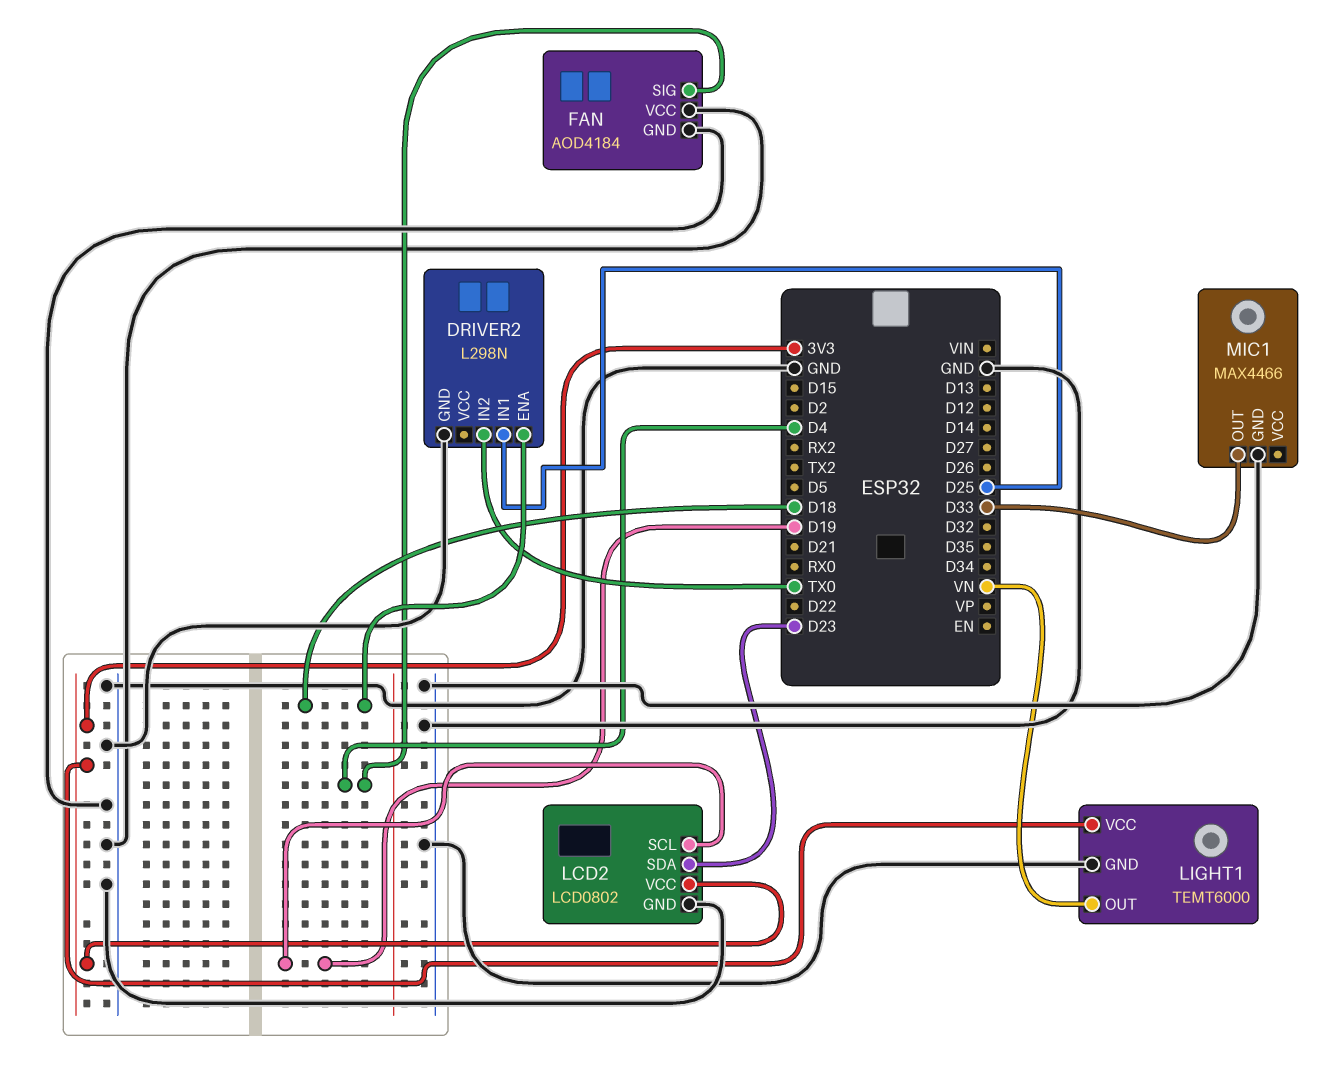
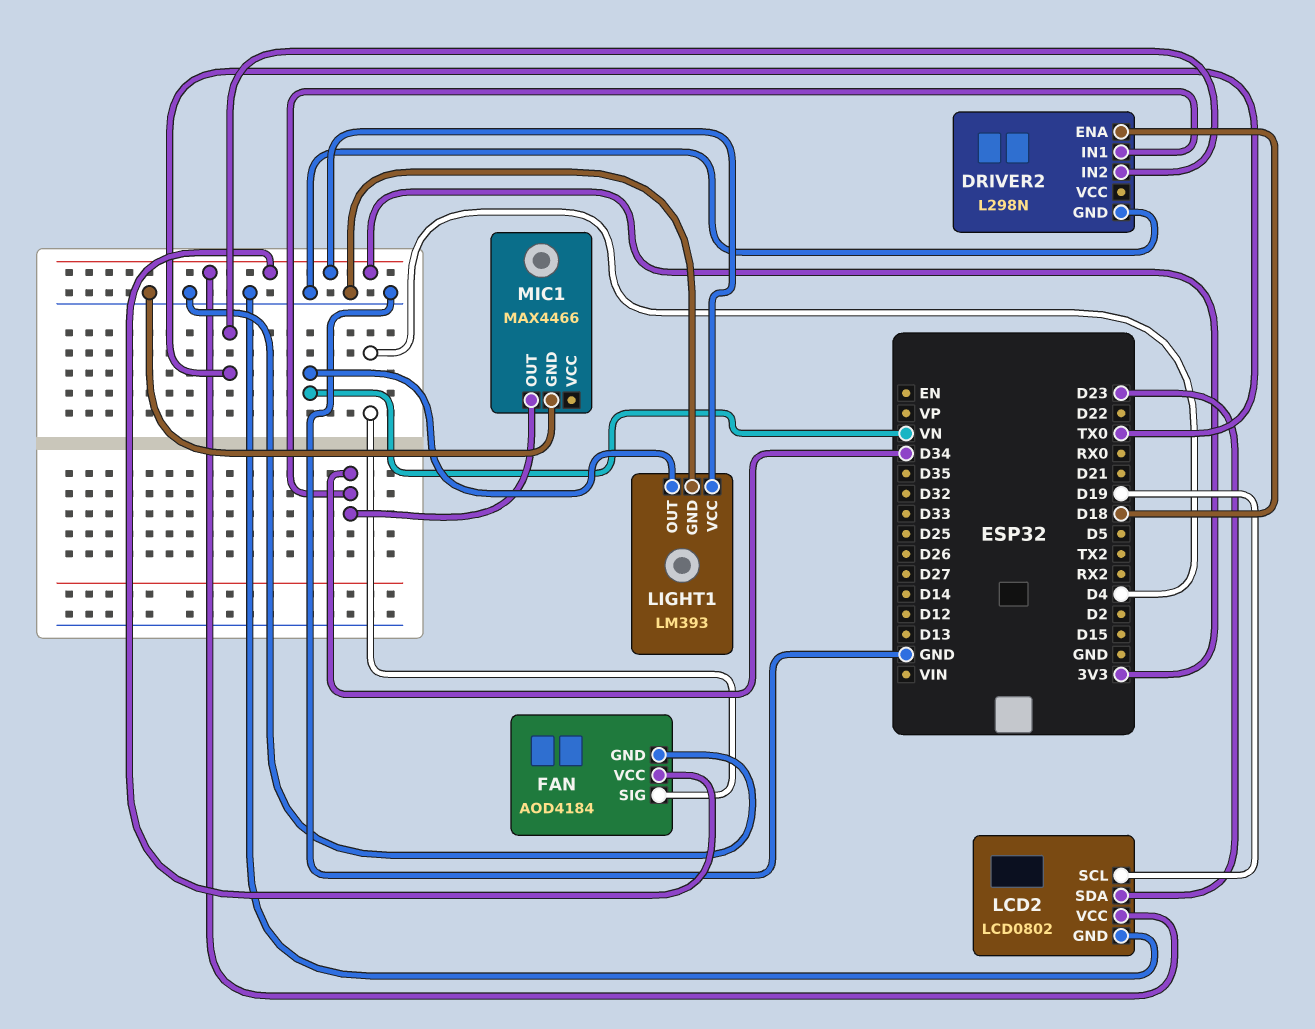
DRIVER2 pin IN1: D25 -> D34
FAN pin VCC: GND -> 3V3
LIGHT1: TEMT6000 -> LM393
MIC1 pin OUT: D33 -> D34

